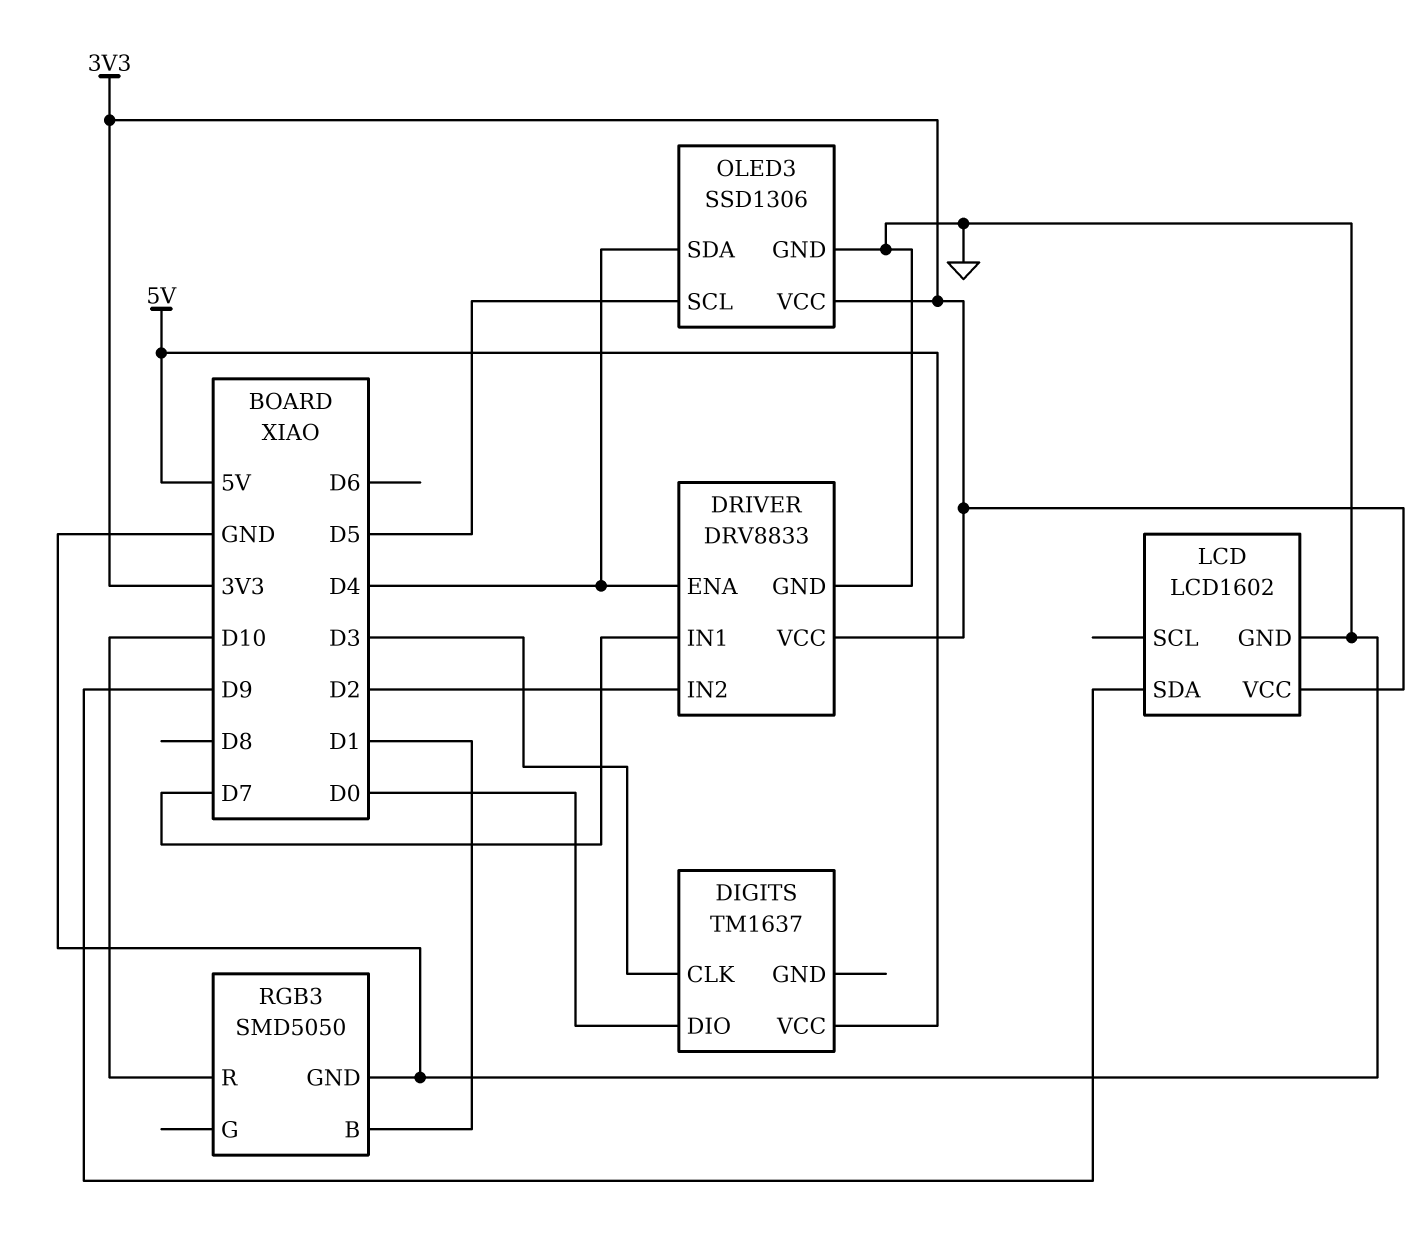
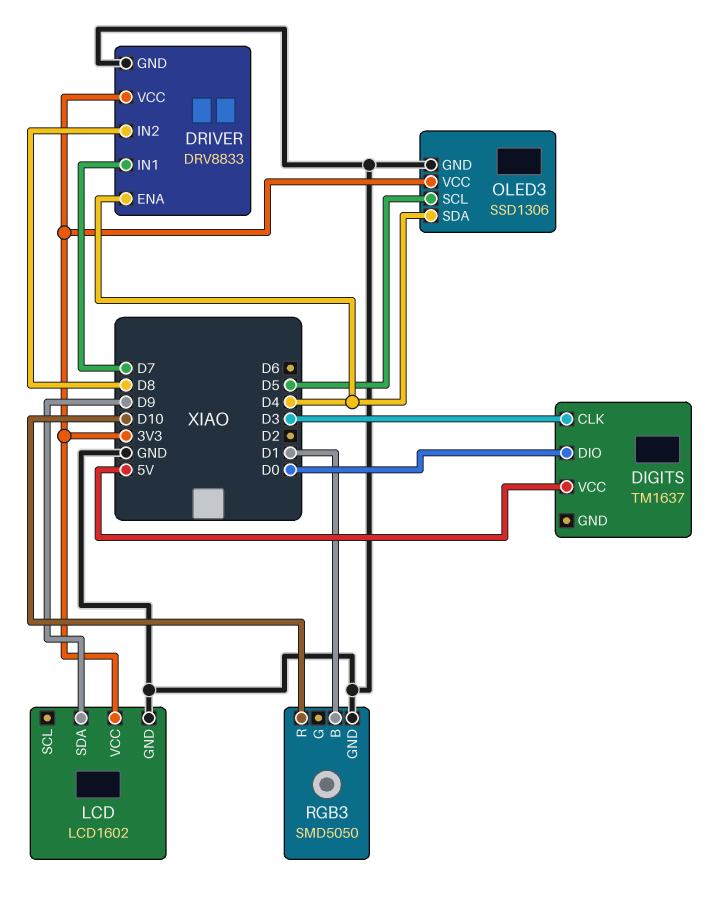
DRIVER pin IN2: D2 -> D8

